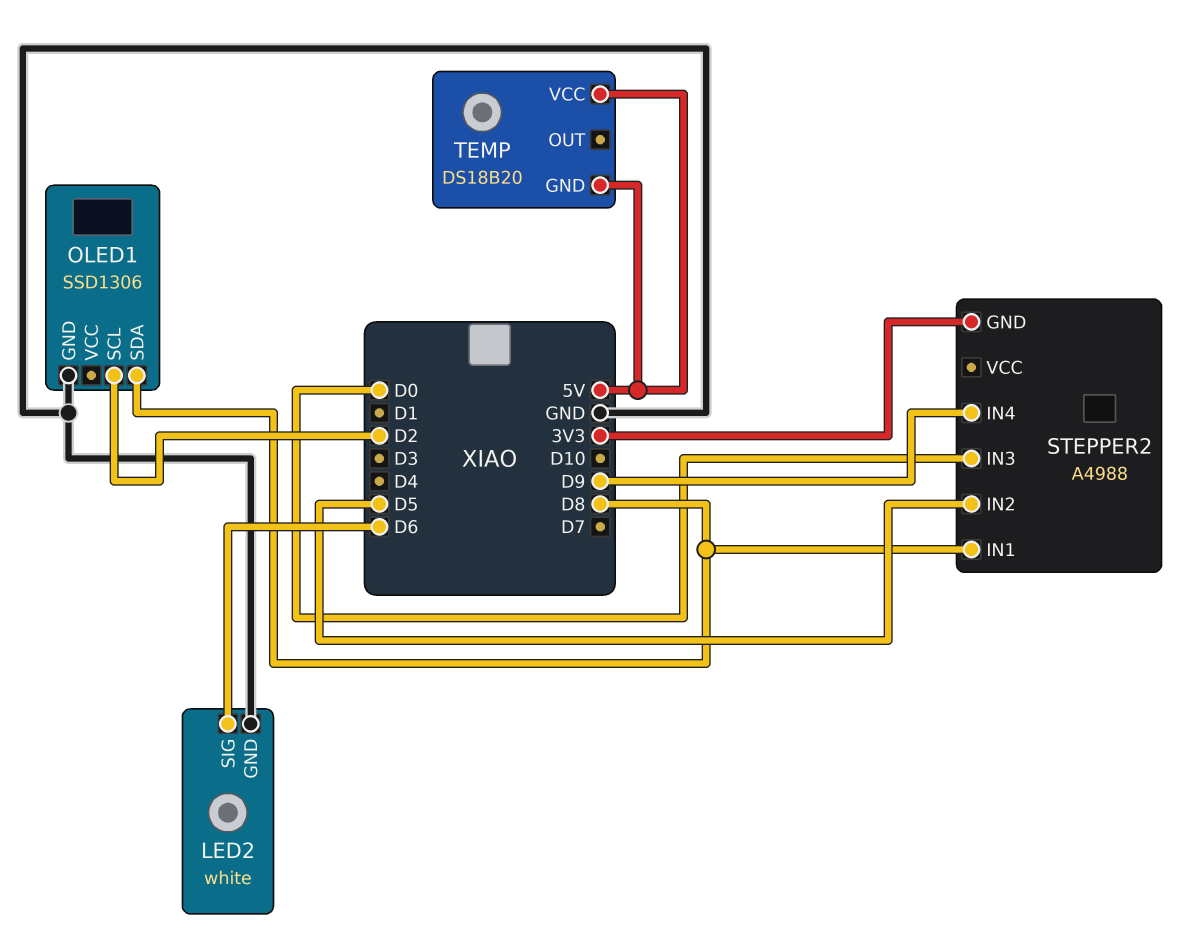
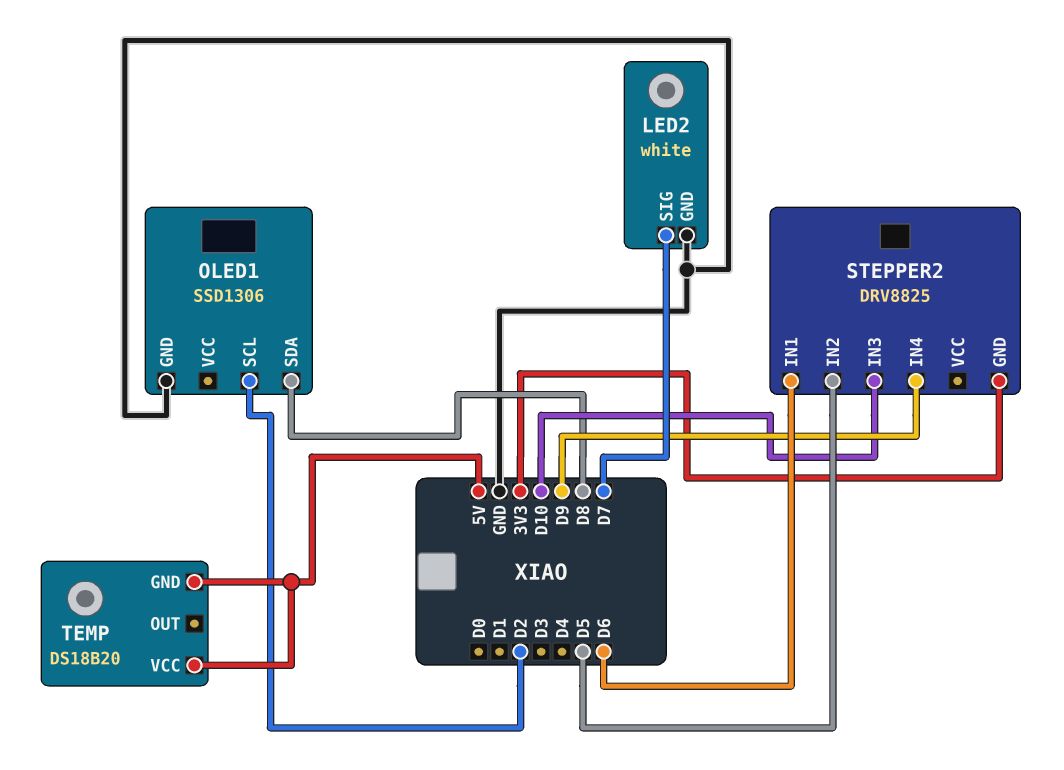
LED2 pin SIG: D6 -> D7
STEPPER2: A4988 -> DRV8825
STEPPER2 pin IN1: D8 -> D6
STEPPER2 pin IN3: D0 -> D10

